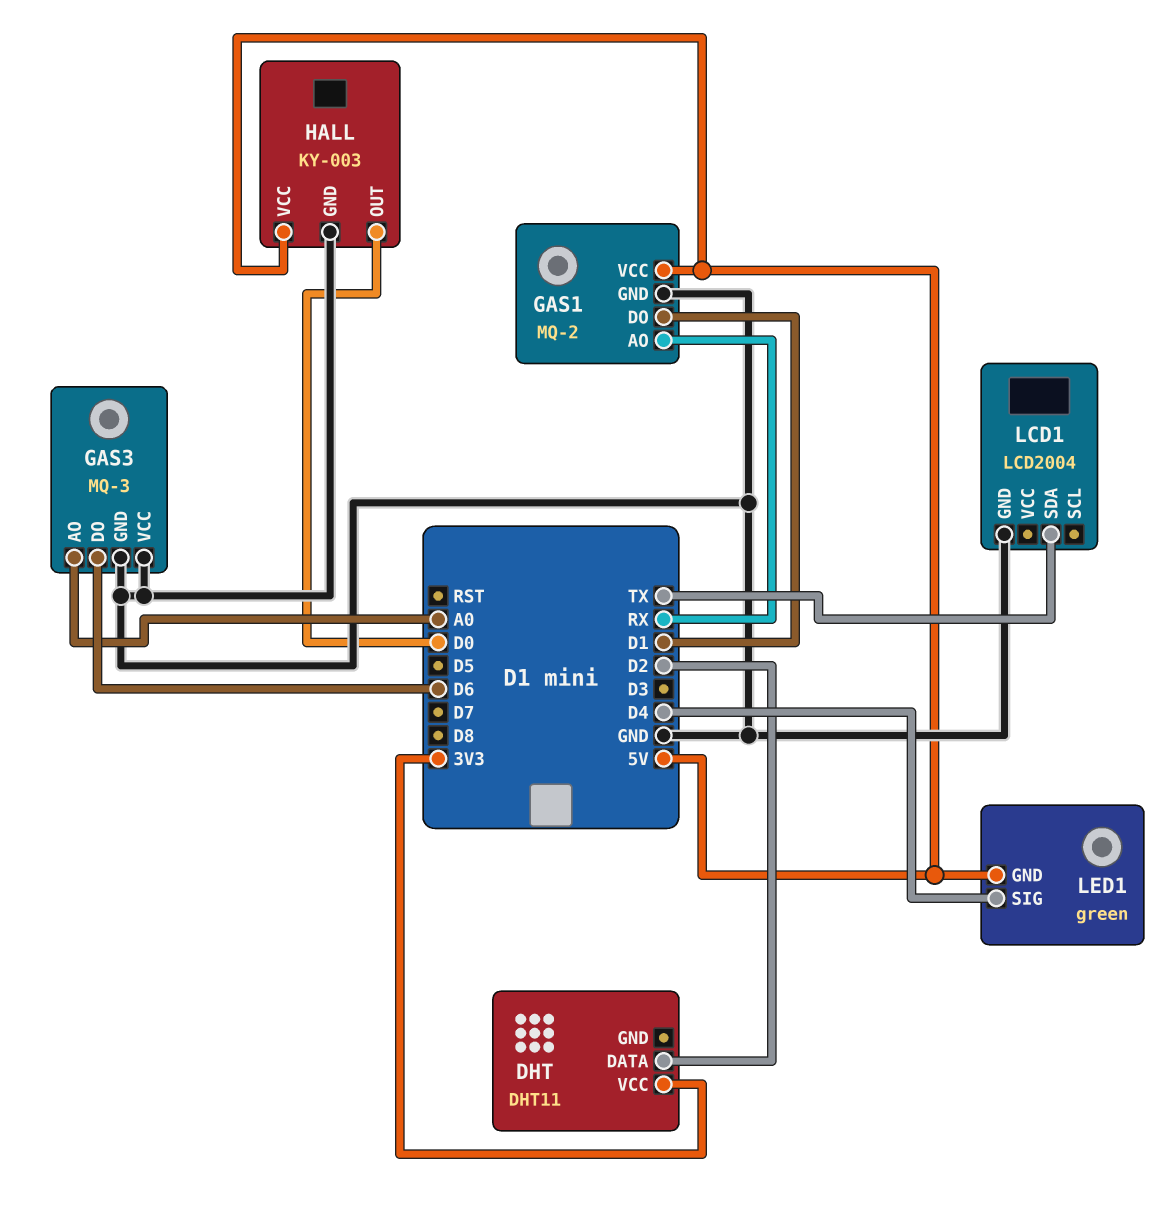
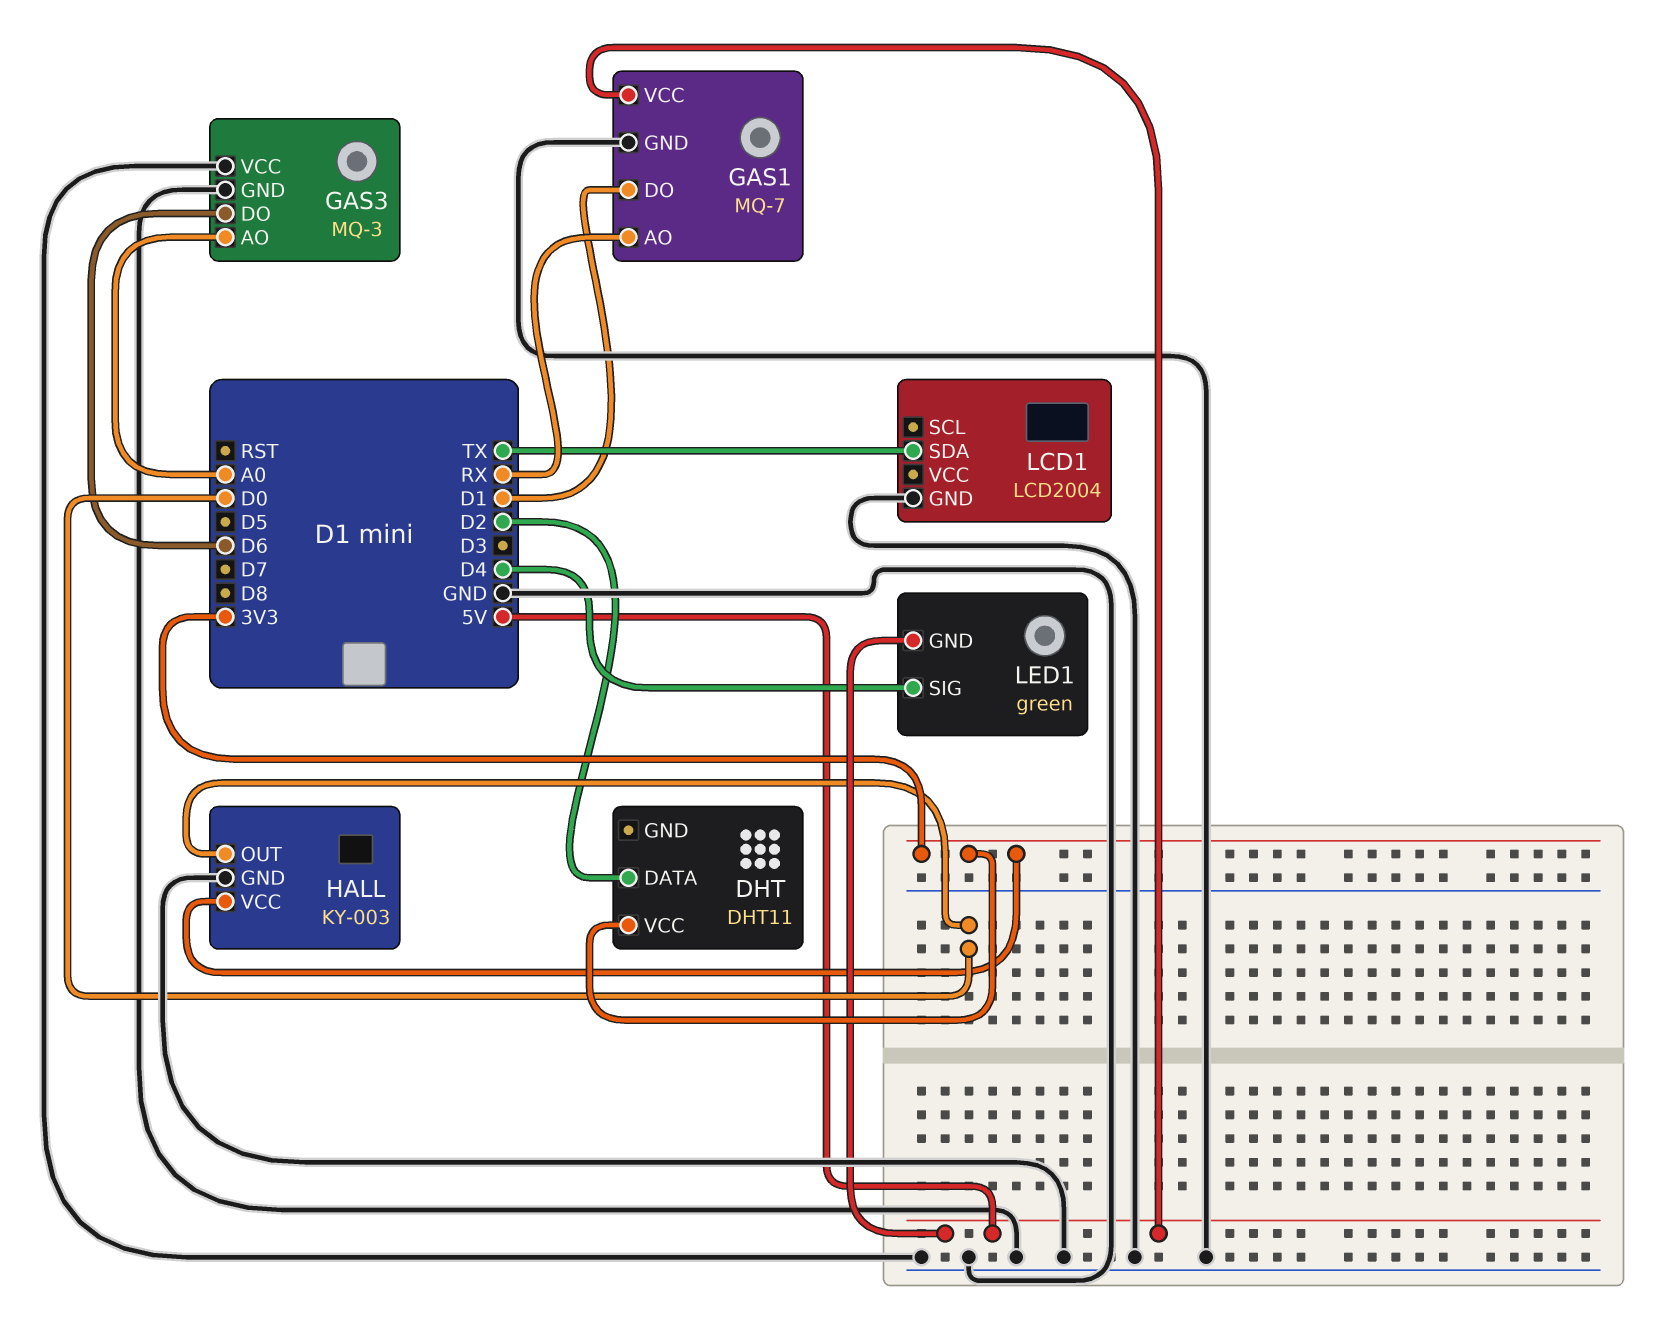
GAS1: MQ-2 -> MQ-7
HALL pin VCC: 5V -> 3V3

